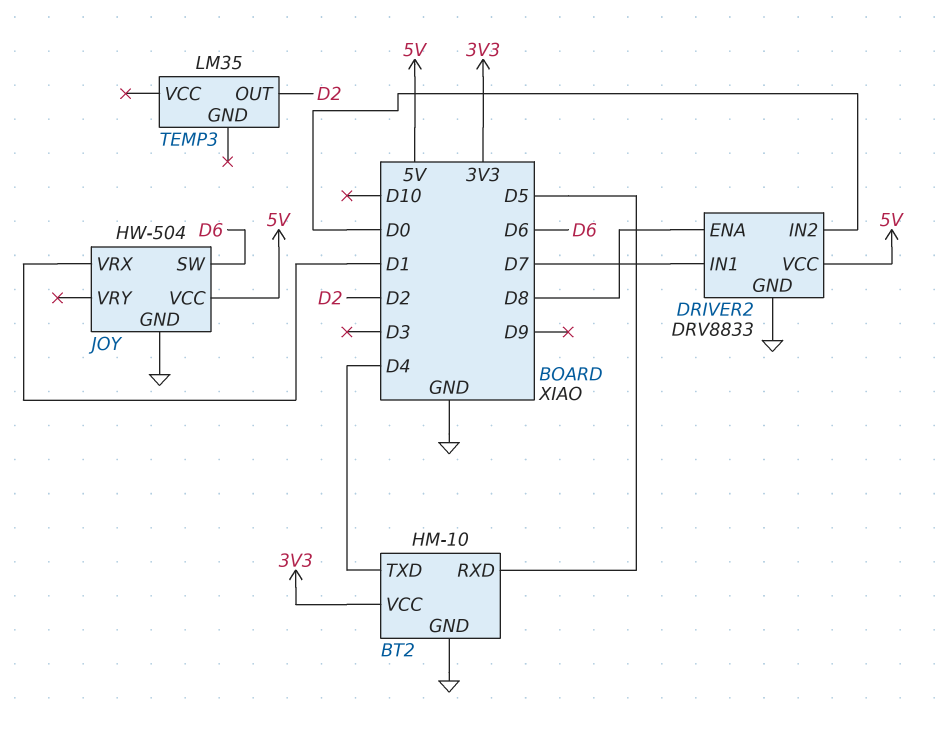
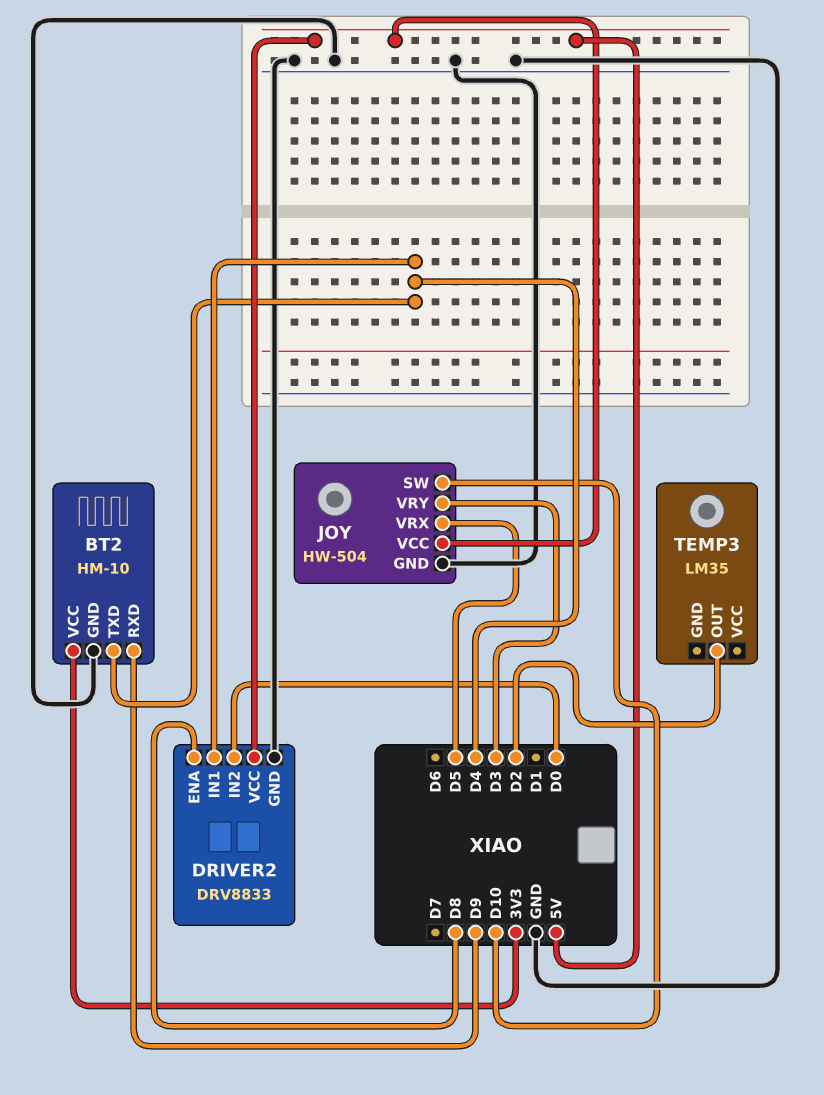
BT2 pin RXD: D5 -> D9
DRIVER2 pin IN1: D7 -> D4
JOY pin SW: D6 -> D10
JOY pin VRX: D1 -> D5
JOY pin VRY: none -> D3

